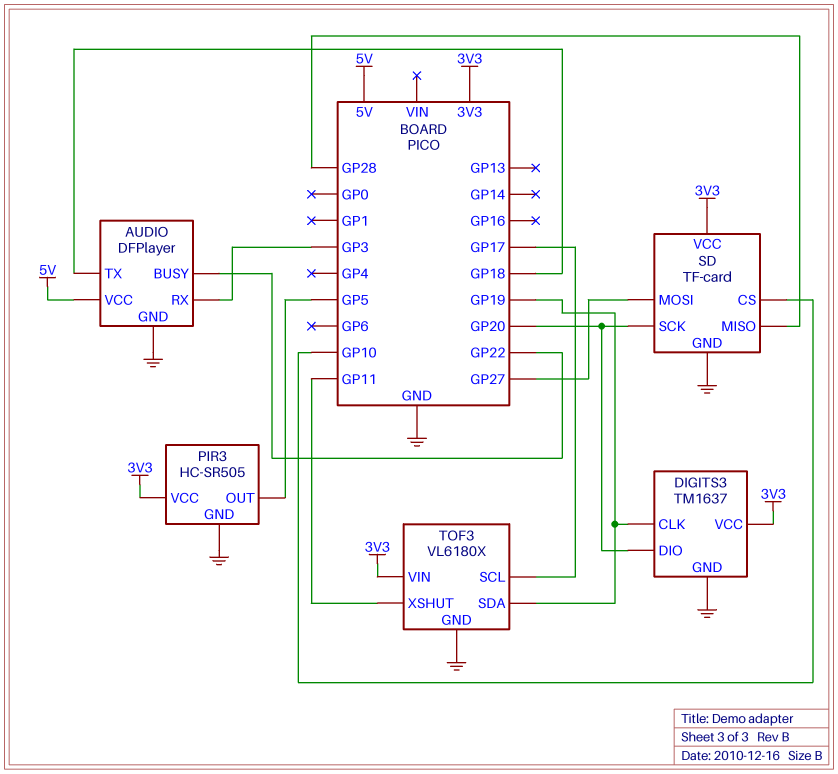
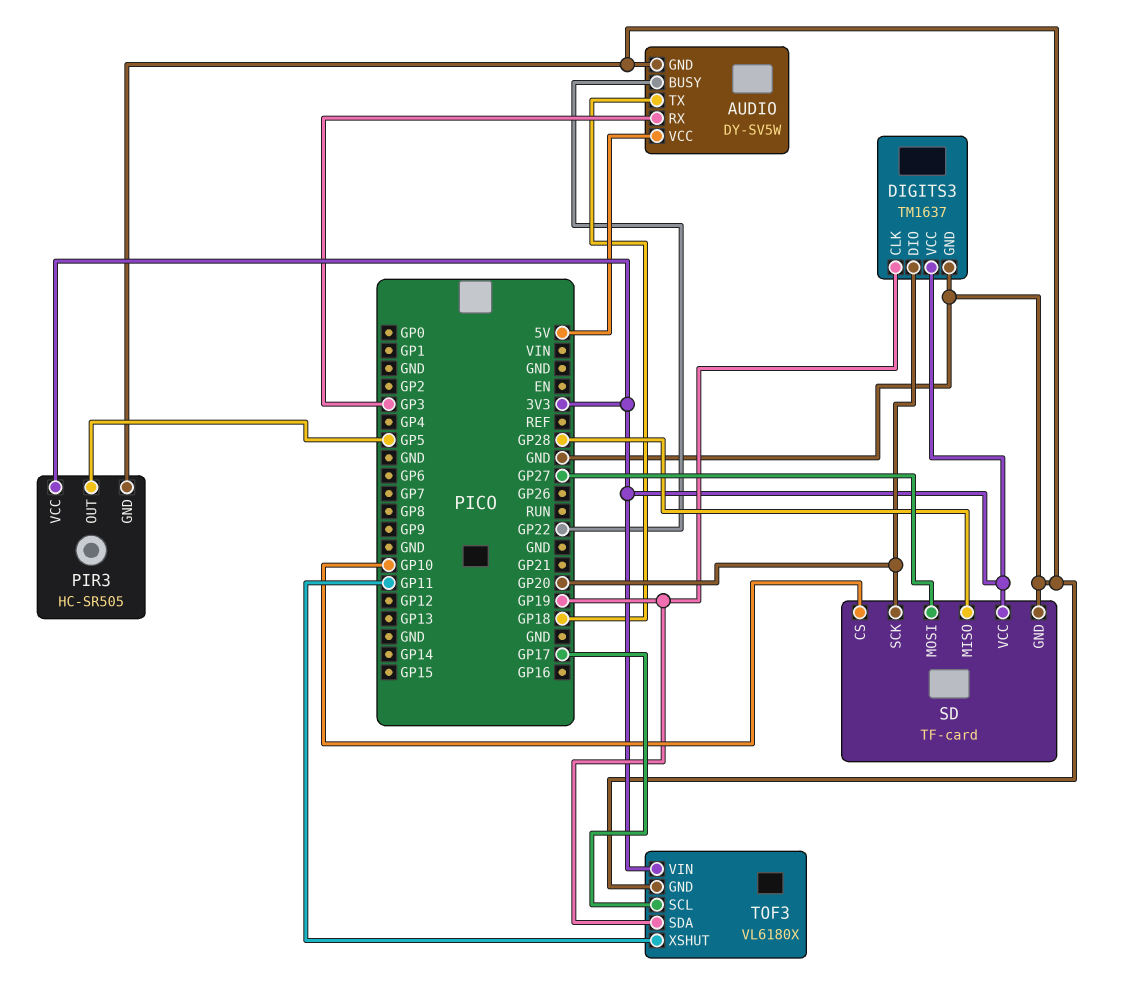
AUDIO: DFPlayer -> DY-SV5W

